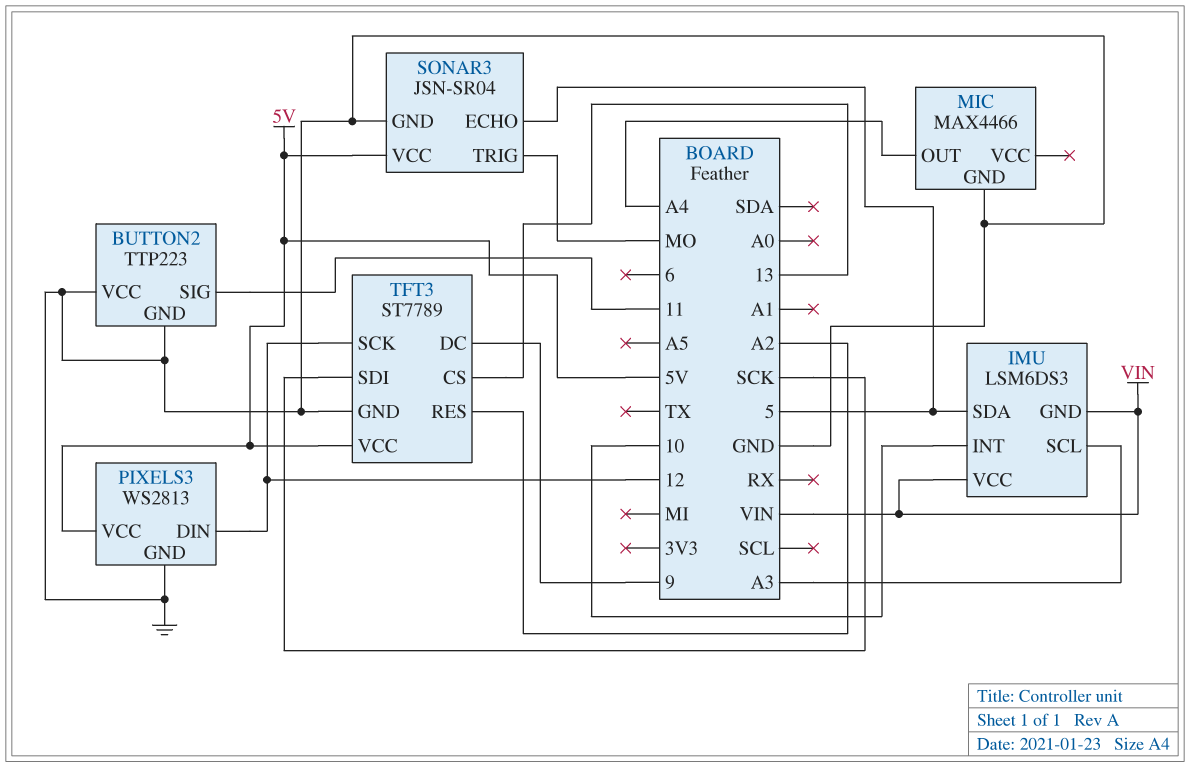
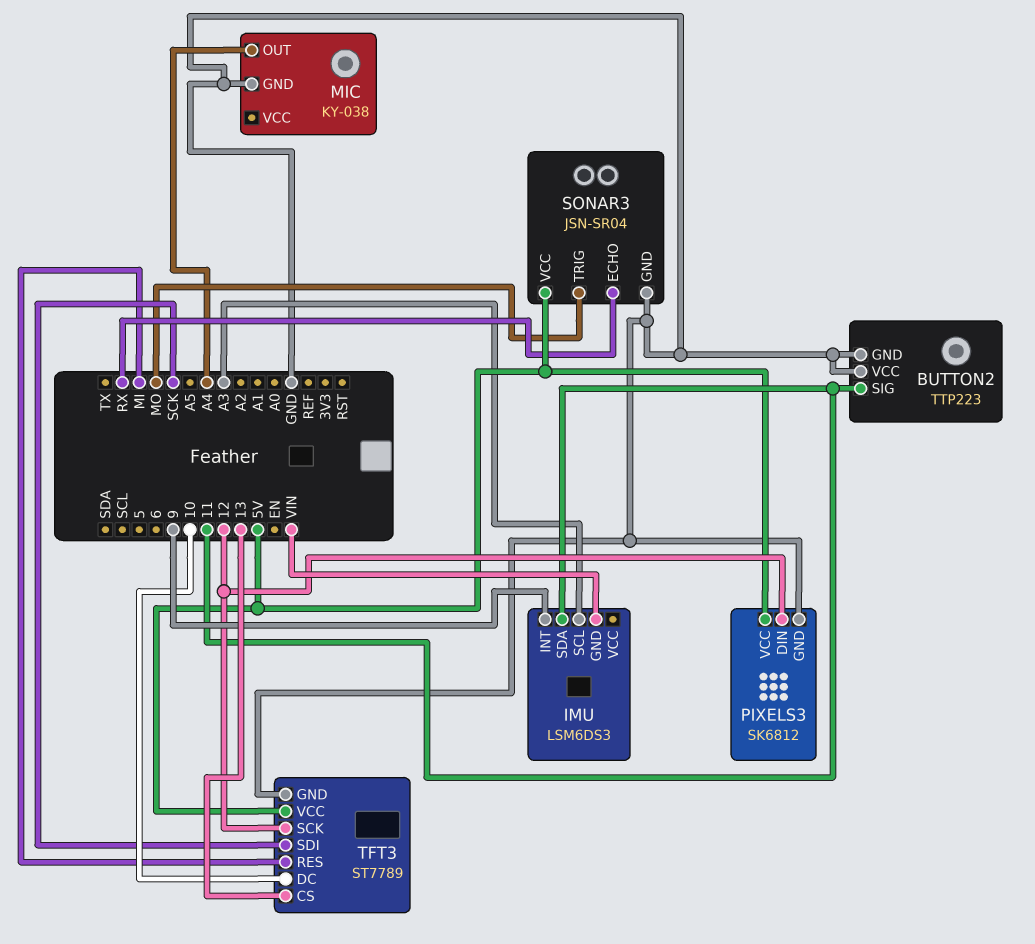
IMU pin INT: 10 -> 9
IMU pin SDA: 5 -> 11
IMU pin VCC: VIN -> none
MIC: MAX4466 -> KY-038
PIXELS3: WS2813 -> SK6812
SONAR3 pin ECHO: 5 -> RX
TFT3 pin DC: 9 -> 10
TFT3 pin RES: A2 -> MI

